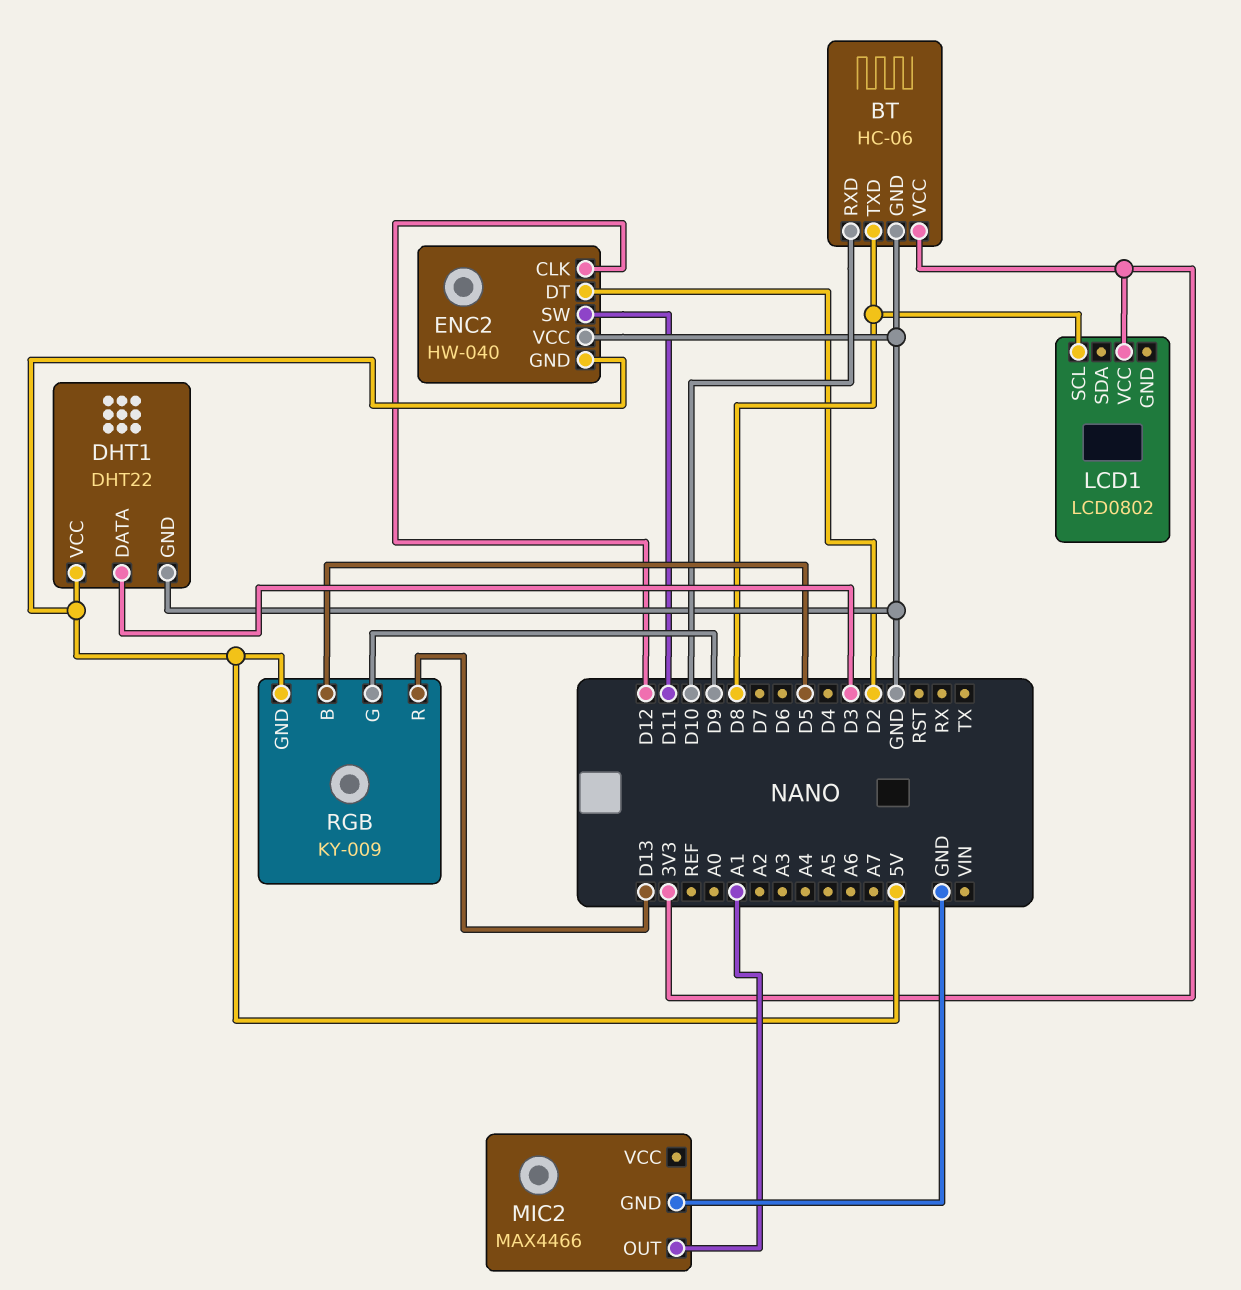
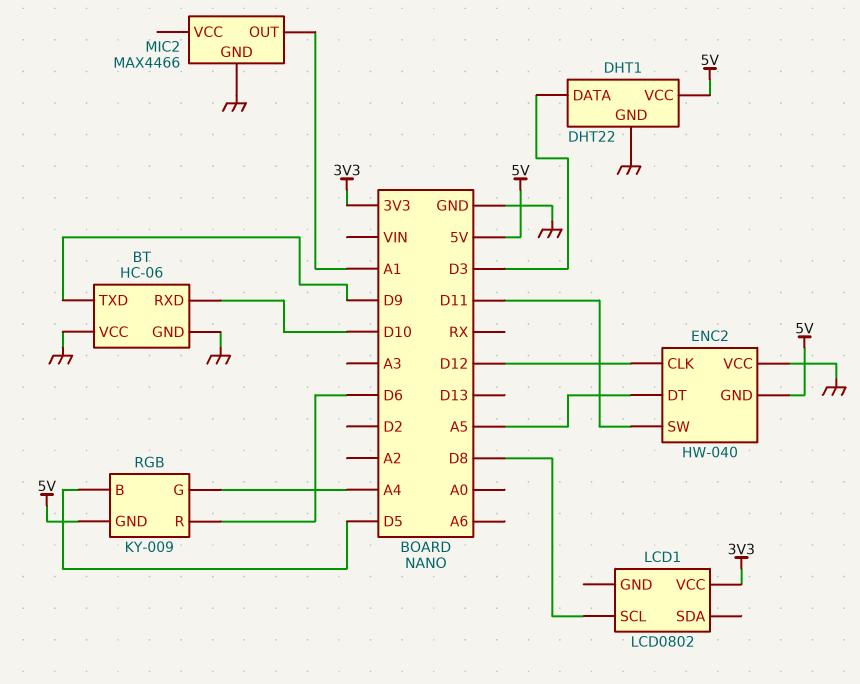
BT pin TXD: D8 -> D9
BT pin VCC: 3V3 -> GND
ENC2 pin DT: D2 -> A5
RGB pin G: D9 -> A4
RGB pin R: D13 -> D6

